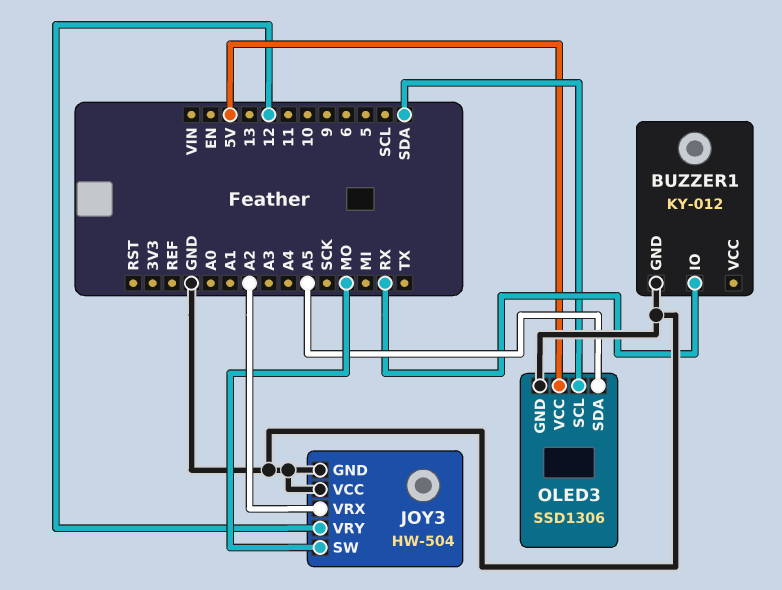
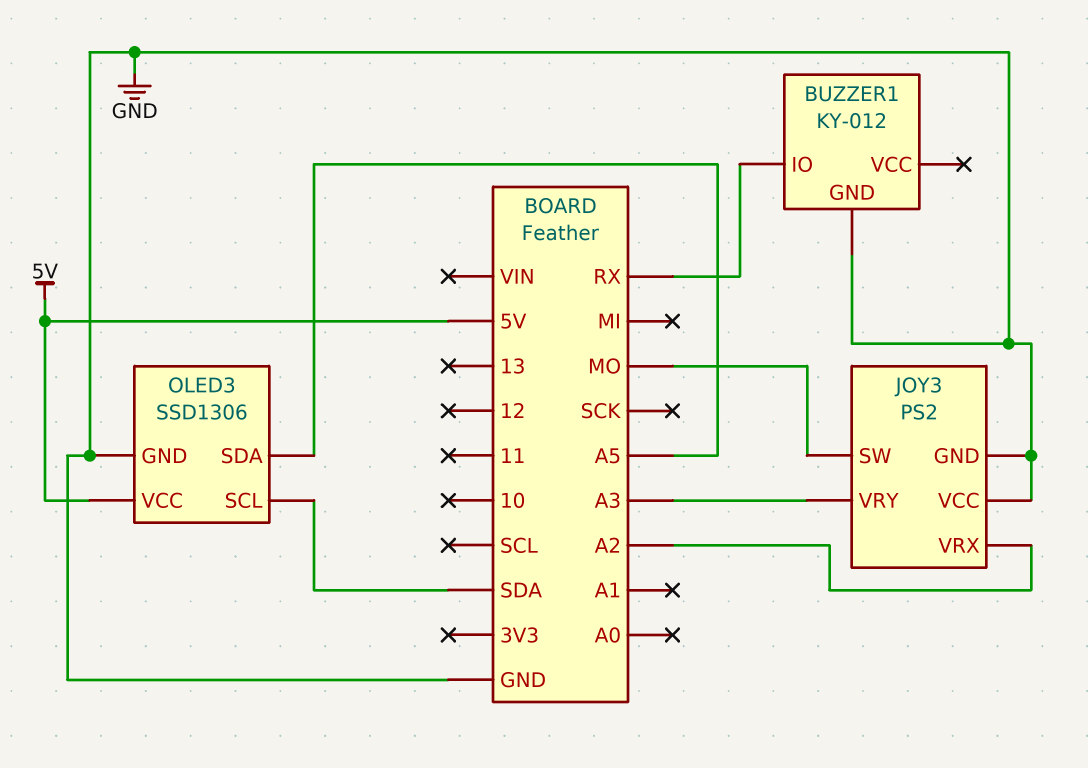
JOY3: HW-504 -> PS2
JOY3 pin VRY: 12 -> A3

